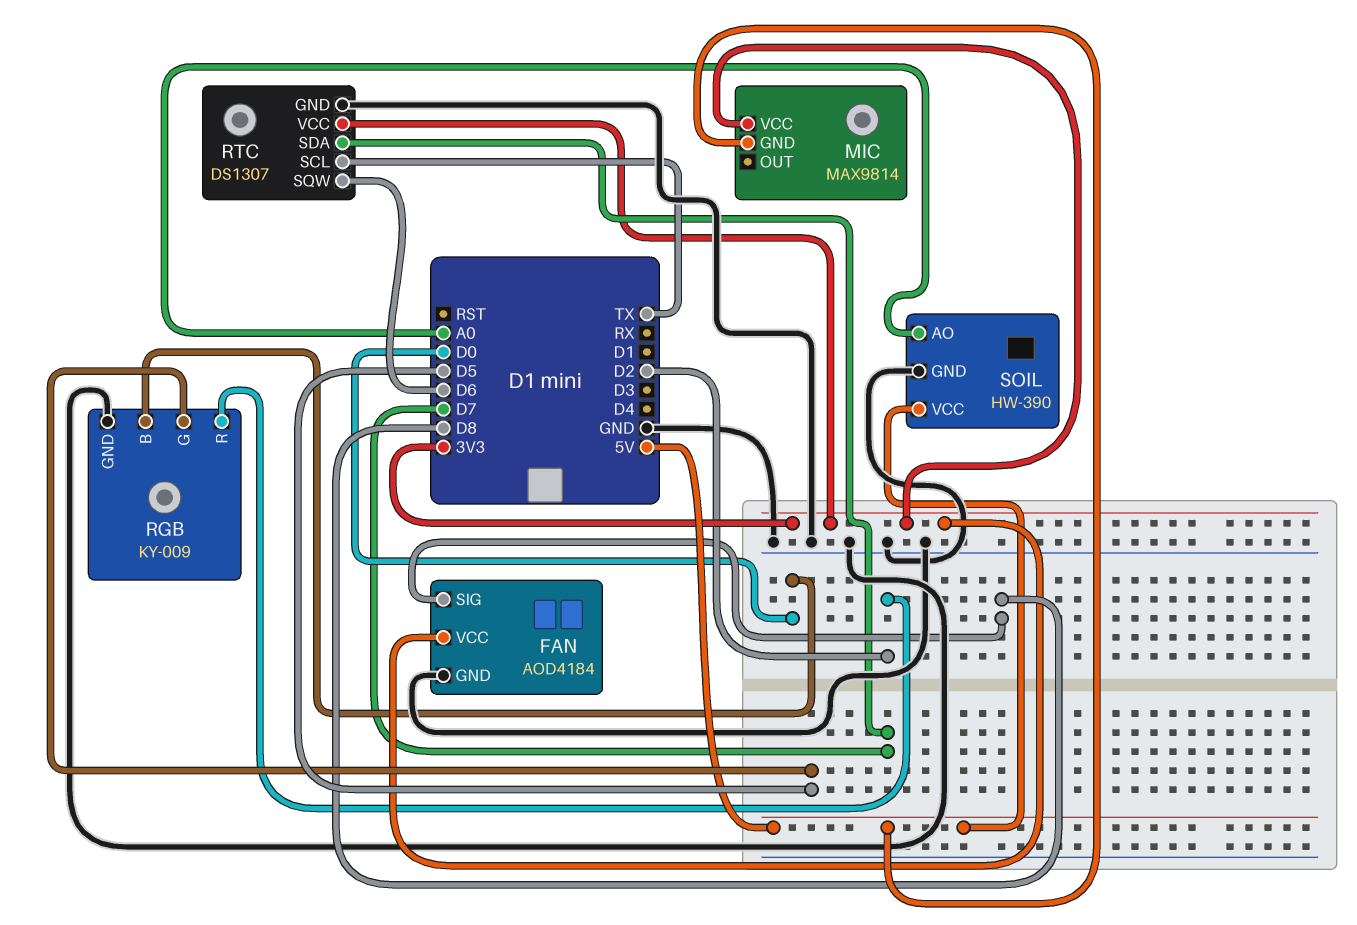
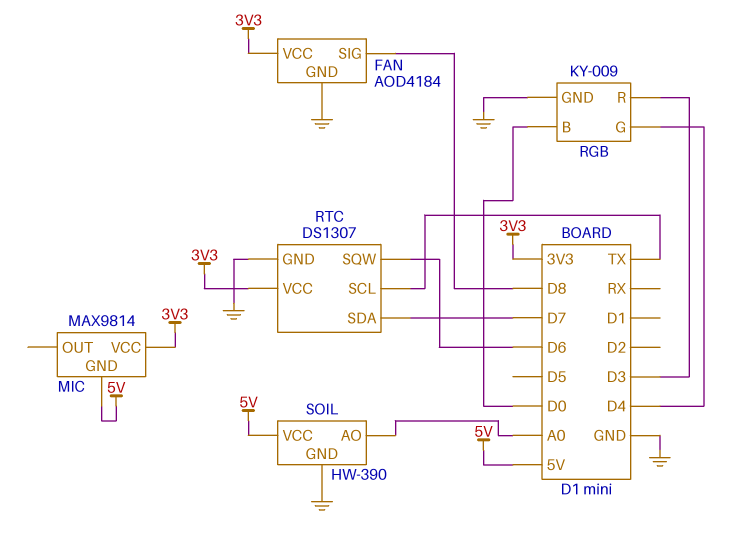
RGB pin G: D5 -> D4
RGB pin R: D2 -> D3

